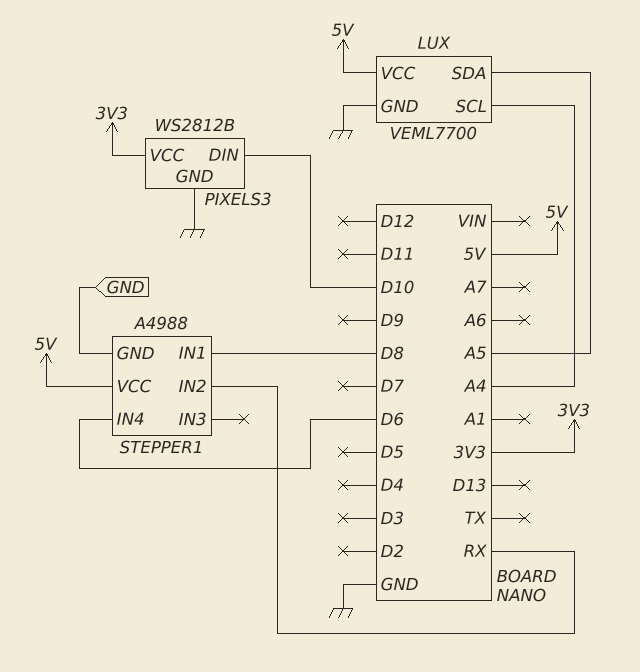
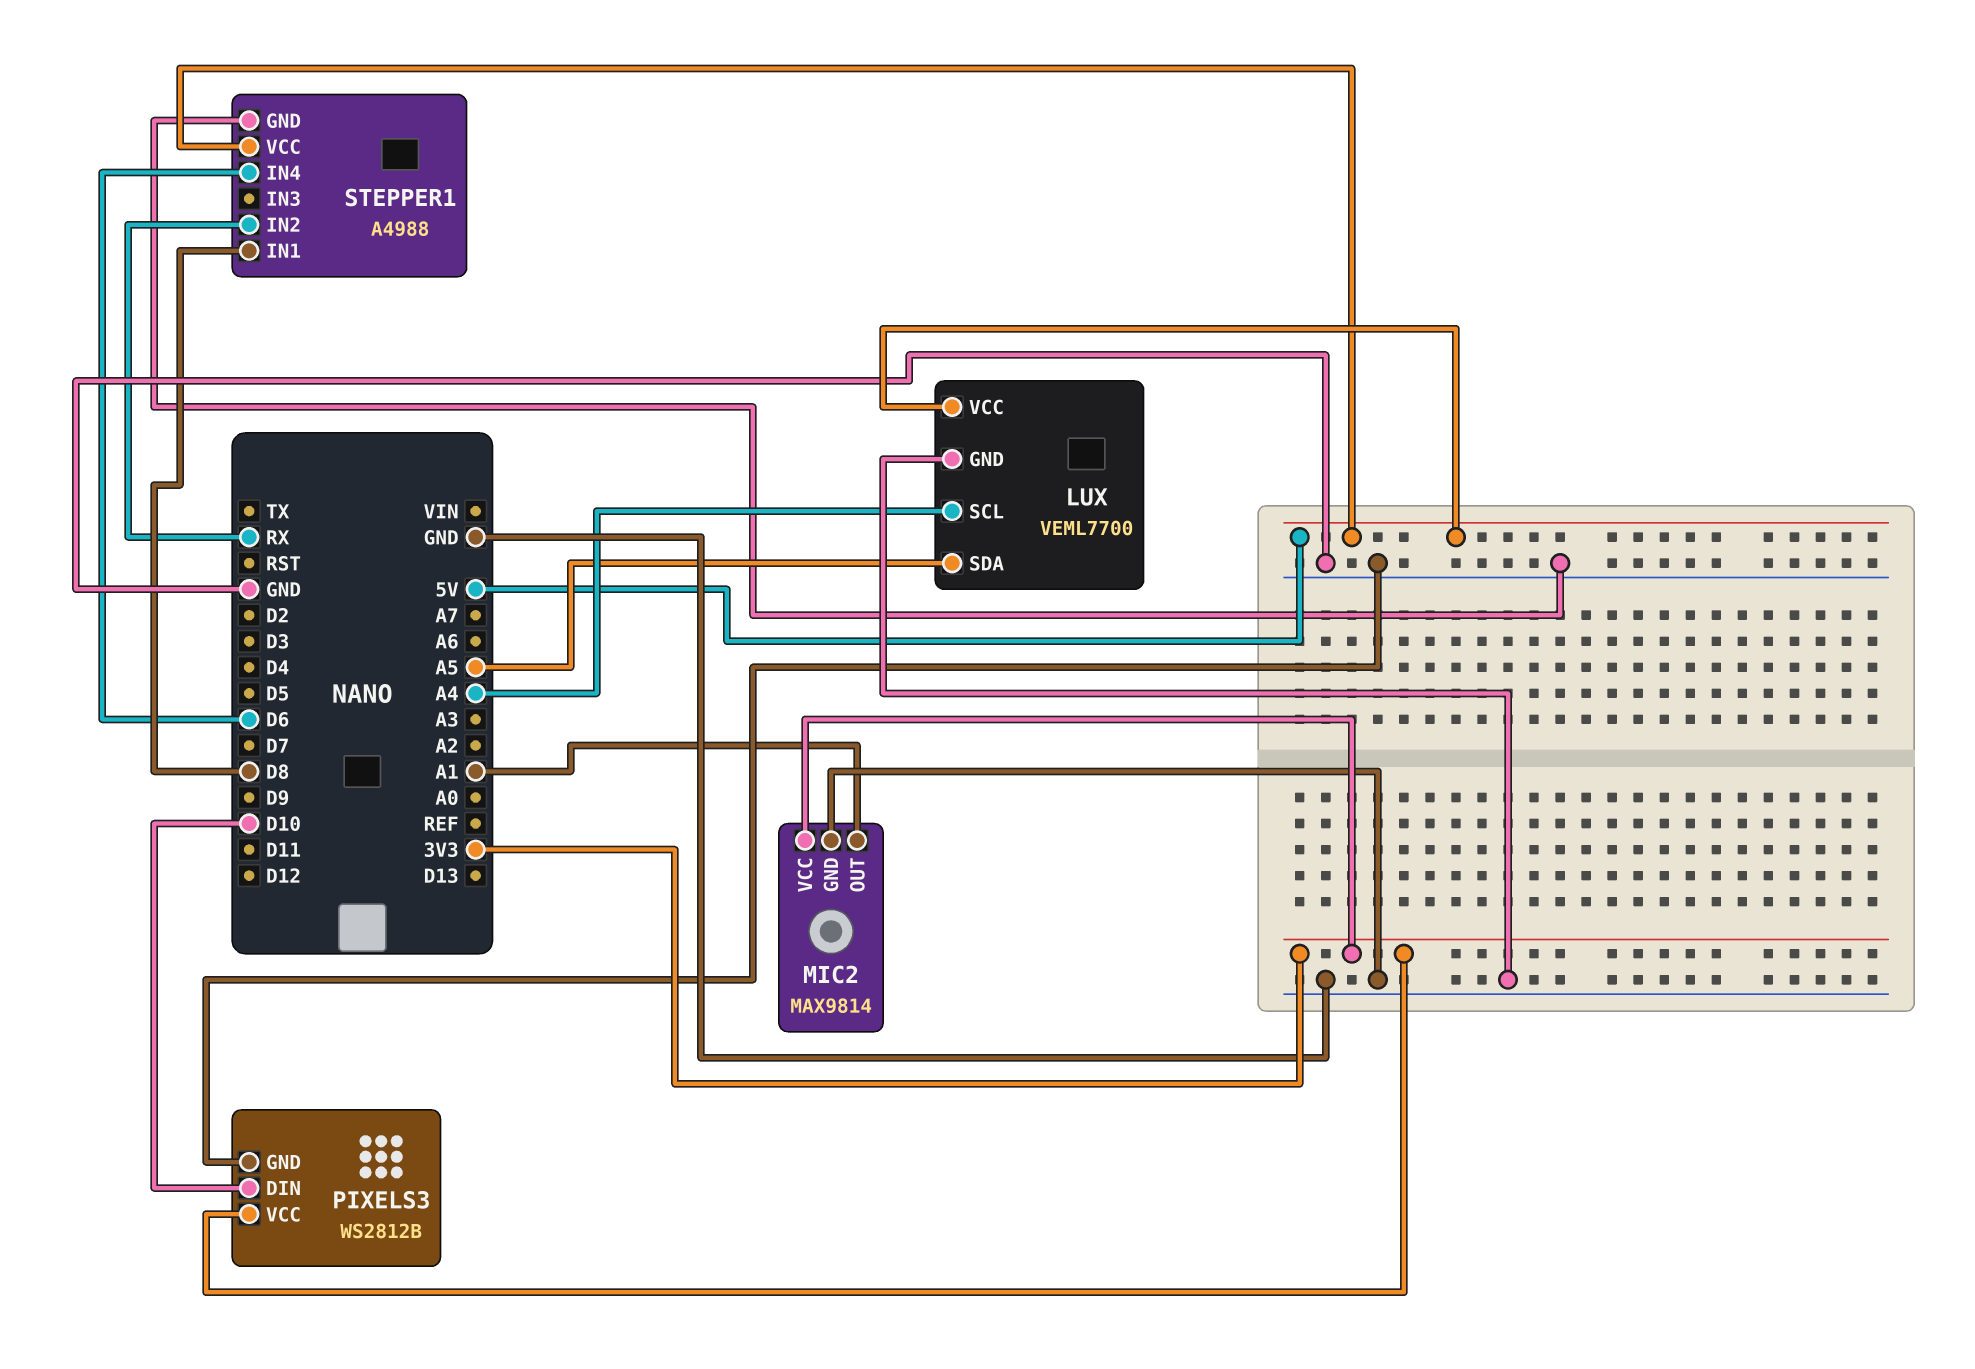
MIC2: none -> MAX9814
MIC2 pin GND: none -> GND
MIC2 pin OUT: none -> A1
MIC2 pin VCC: none -> 3V3

